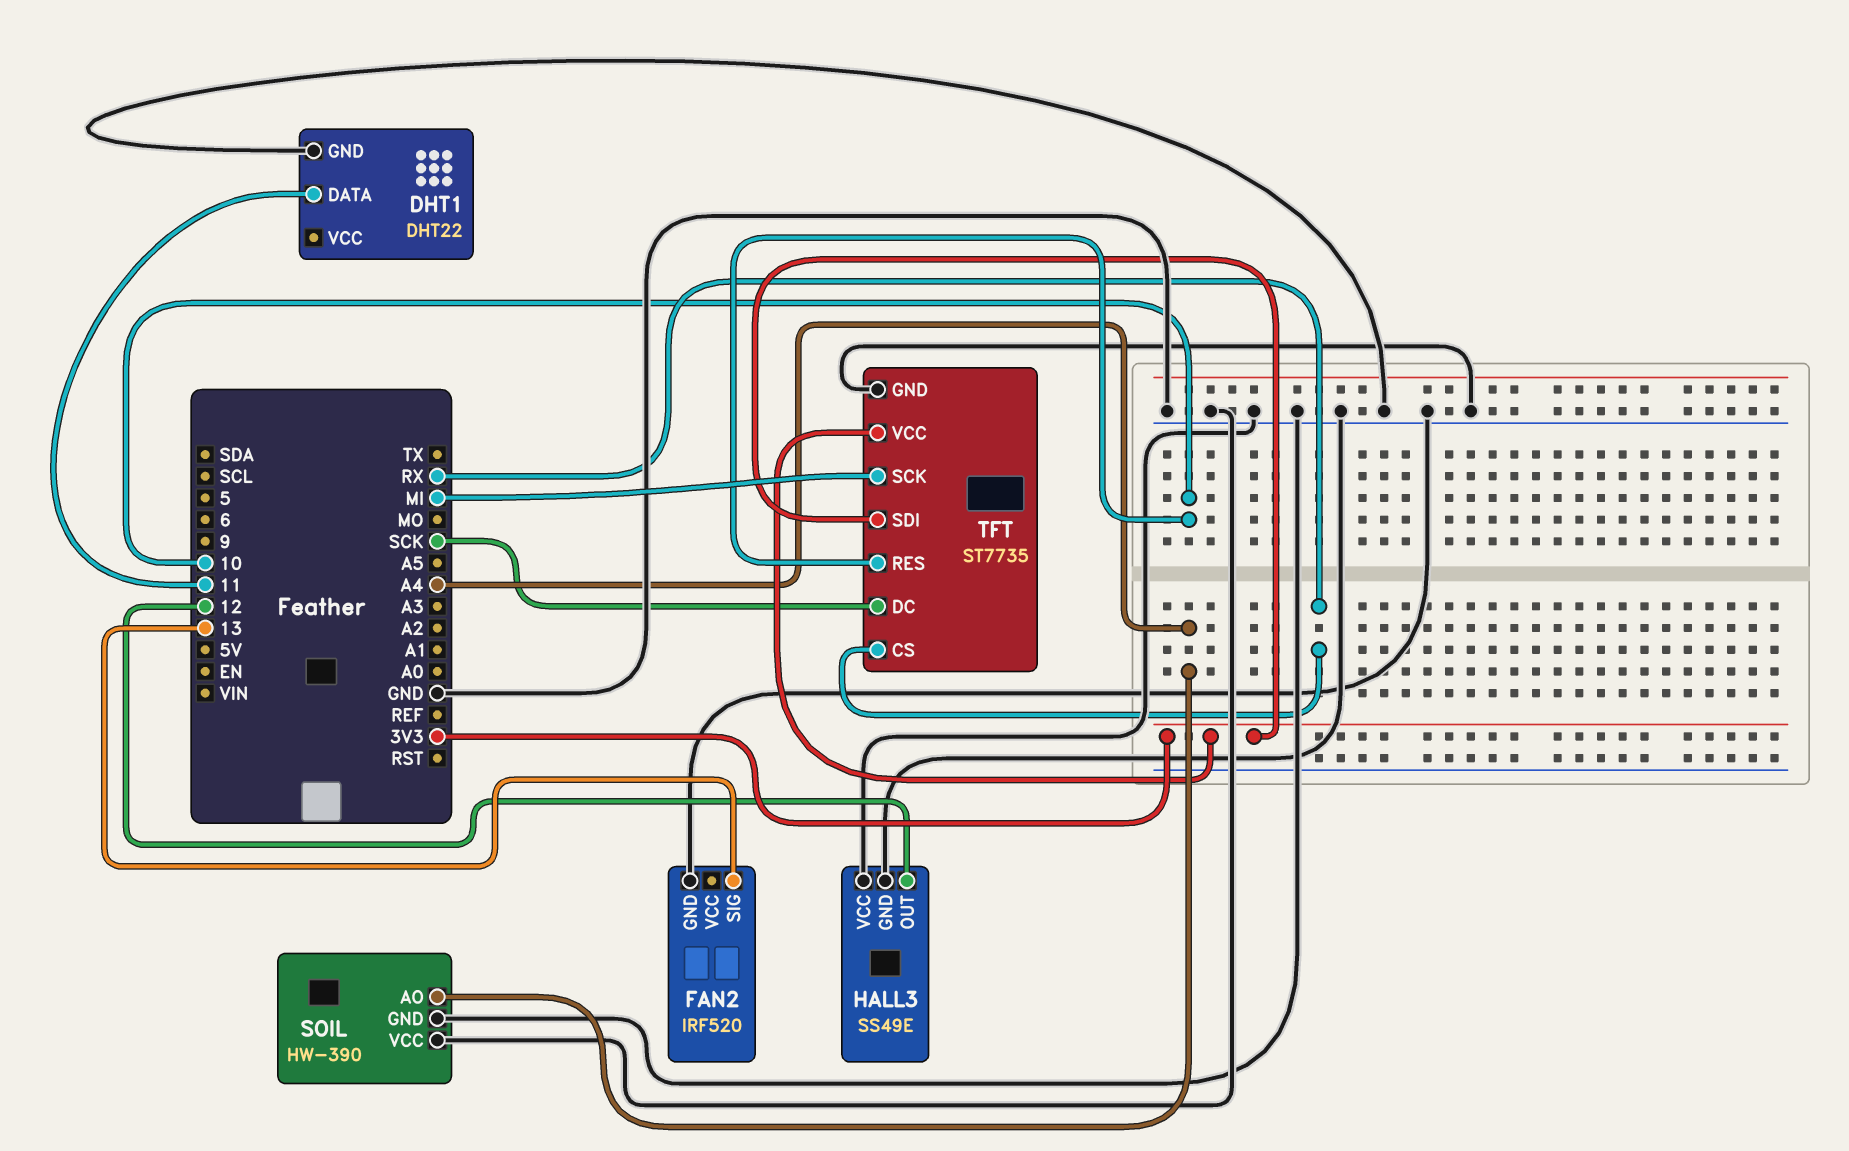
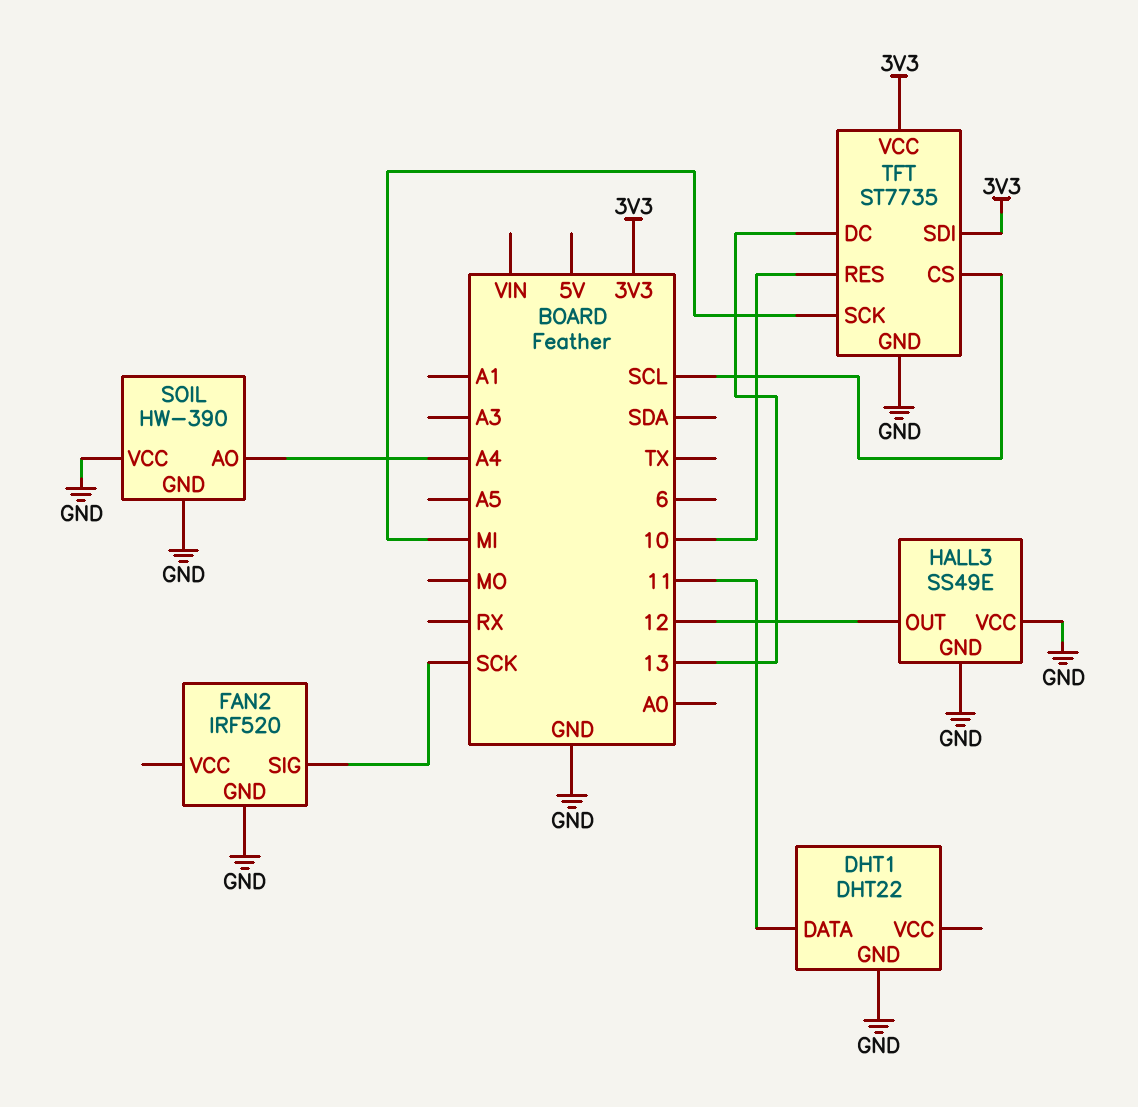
FAN2 pin SIG: 13 -> SCK
TFT pin CS: RX -> SCL
TFT pin DC: SCK -> 13

